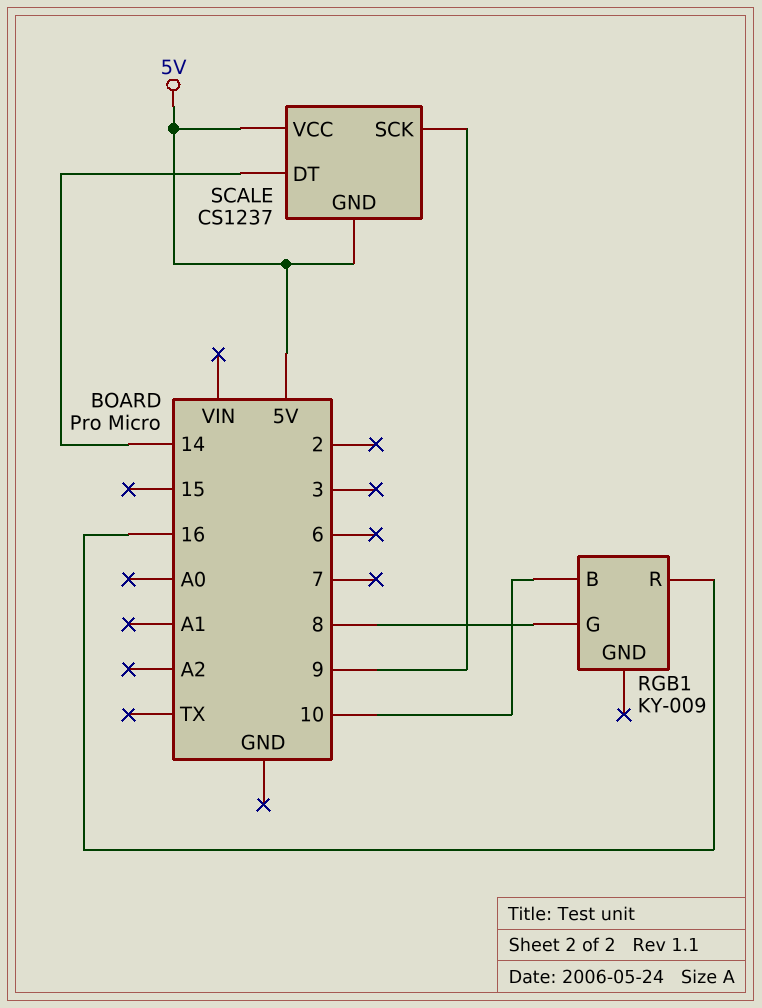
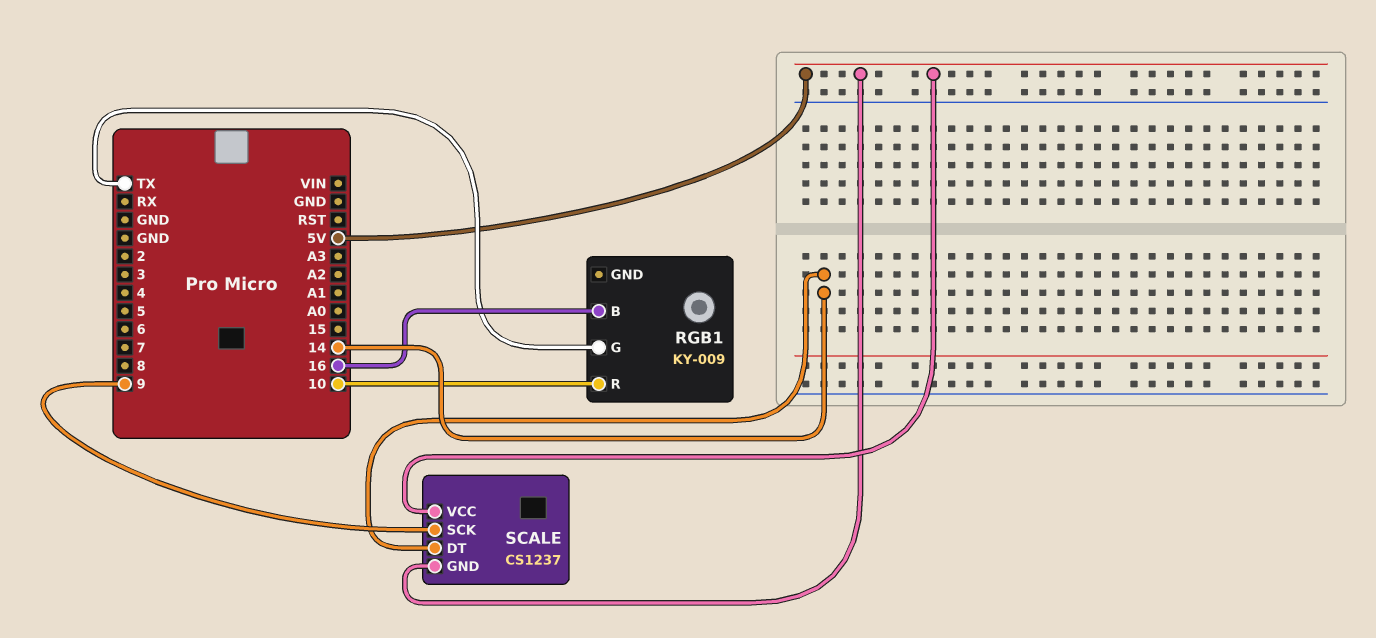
RGB1 pin B: 10 -> 16
RGB1 pin G: 8 -> TX
RGB1 pin R: 16 -> 10

